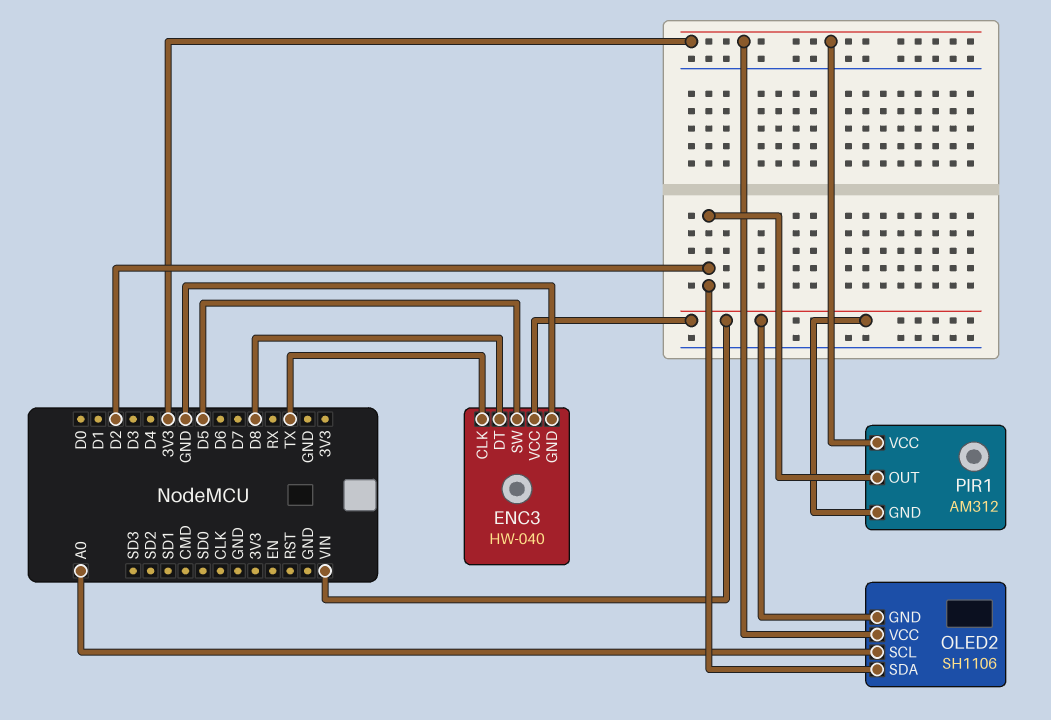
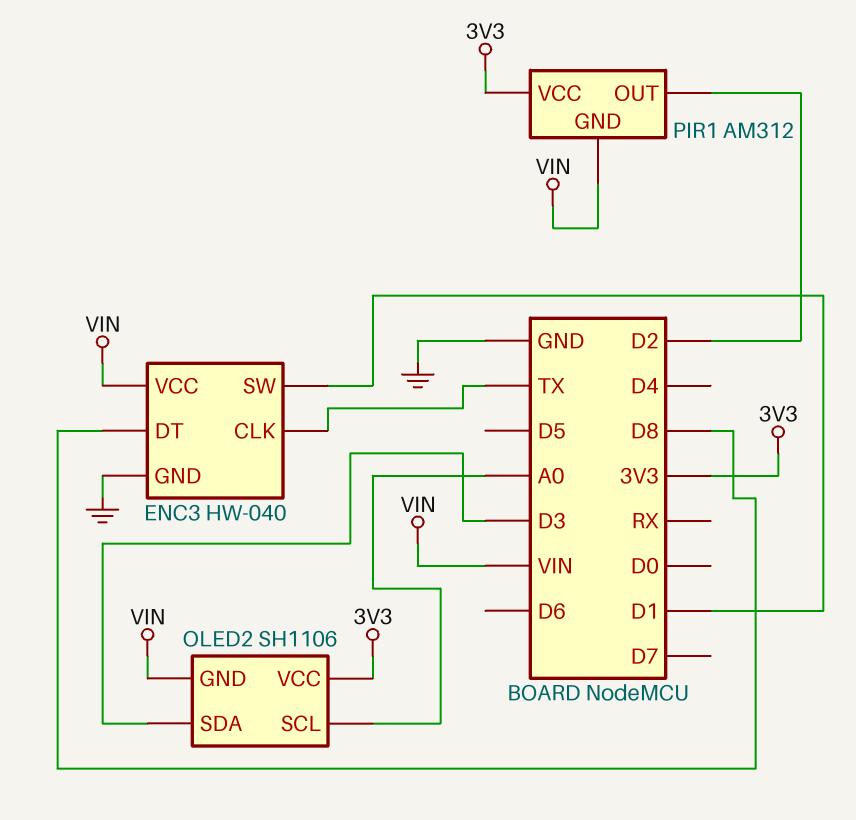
ENC3 pin SW: D5 -> D1
OLED2 pin SDA: D2 -> D3

